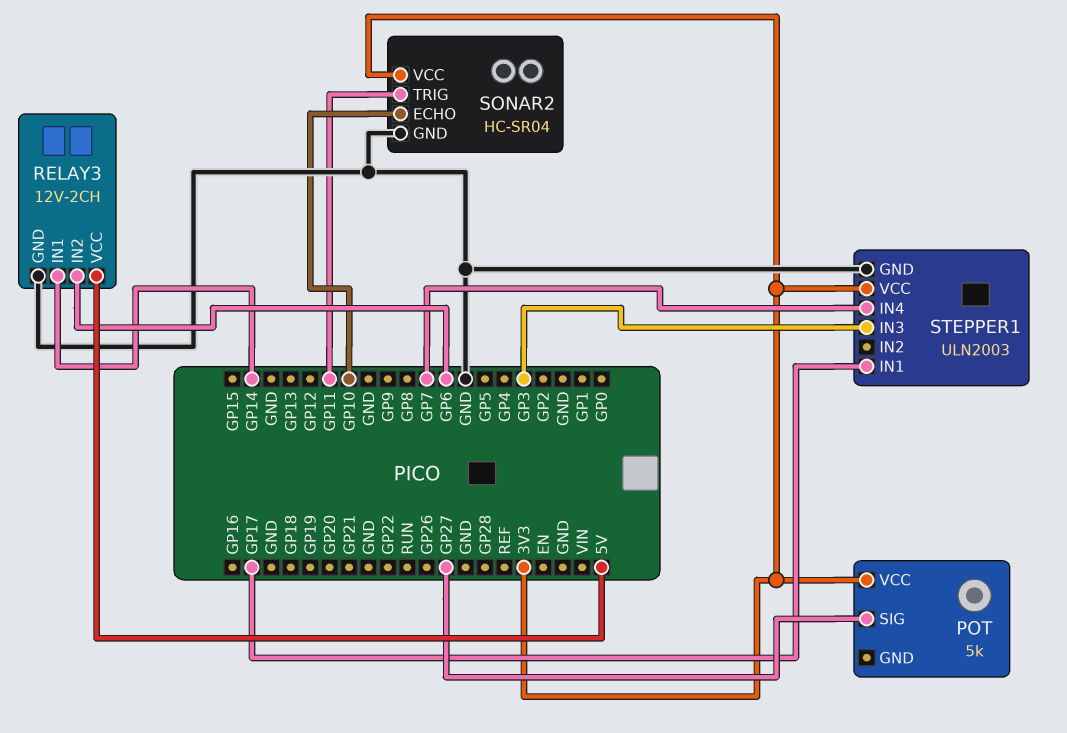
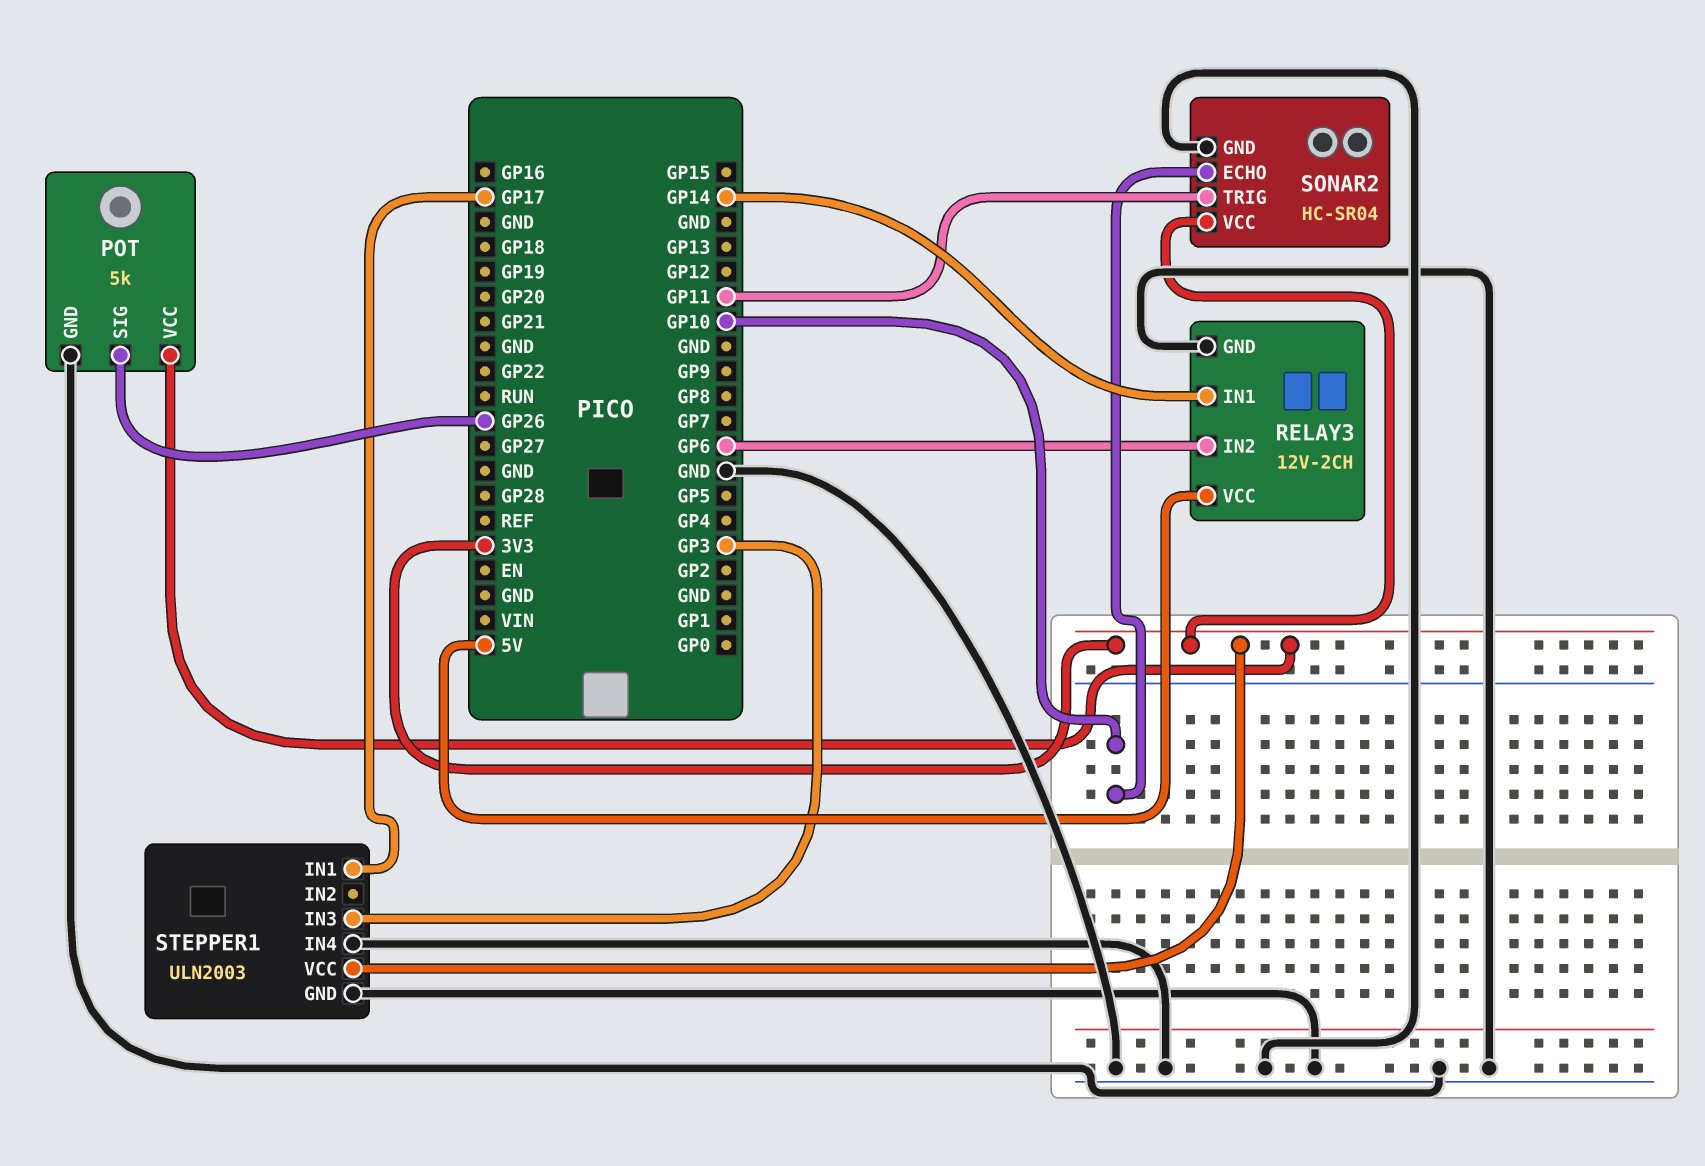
POT pin GND: none -> GND
POT pin SIG: GP27 -> GP26
STEPPER1 pin IN4: GP7 -> GND

